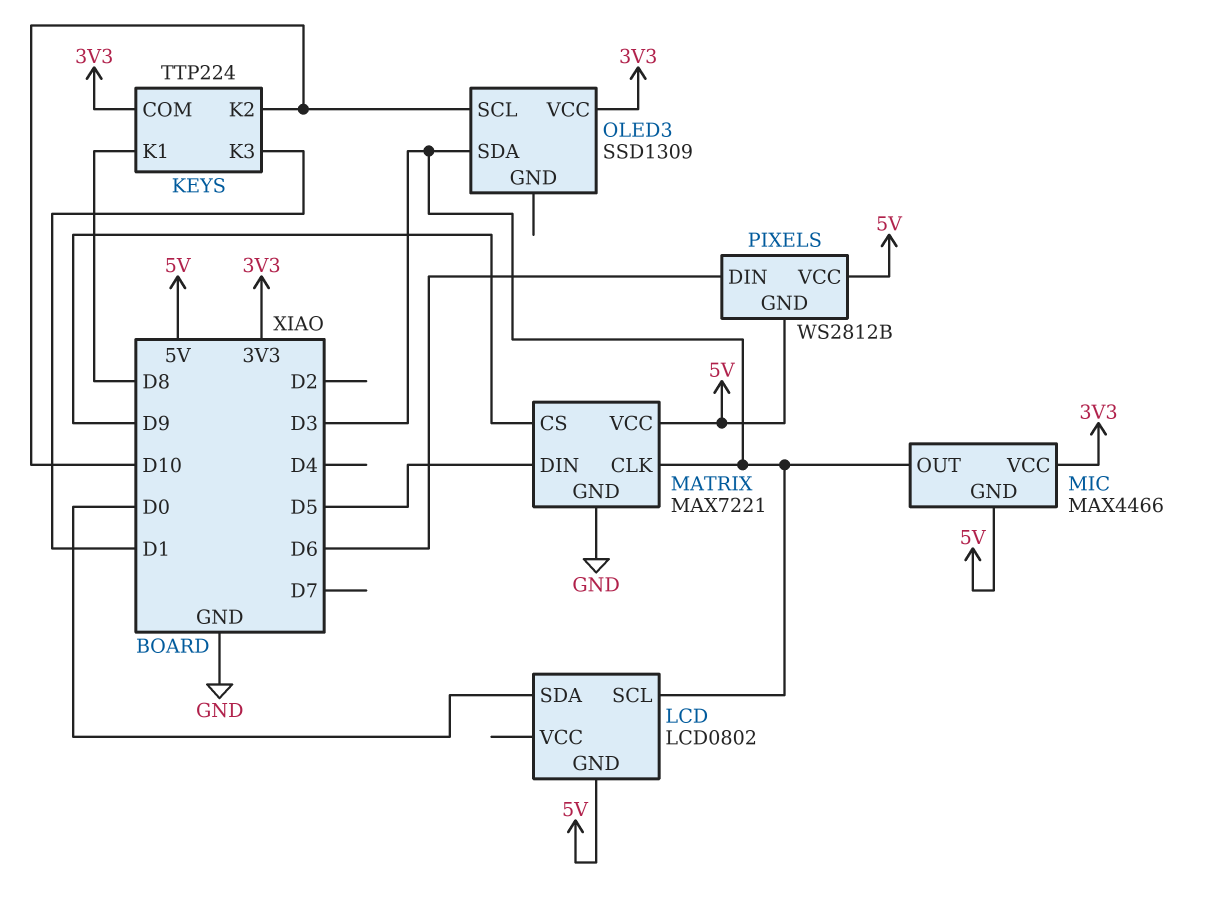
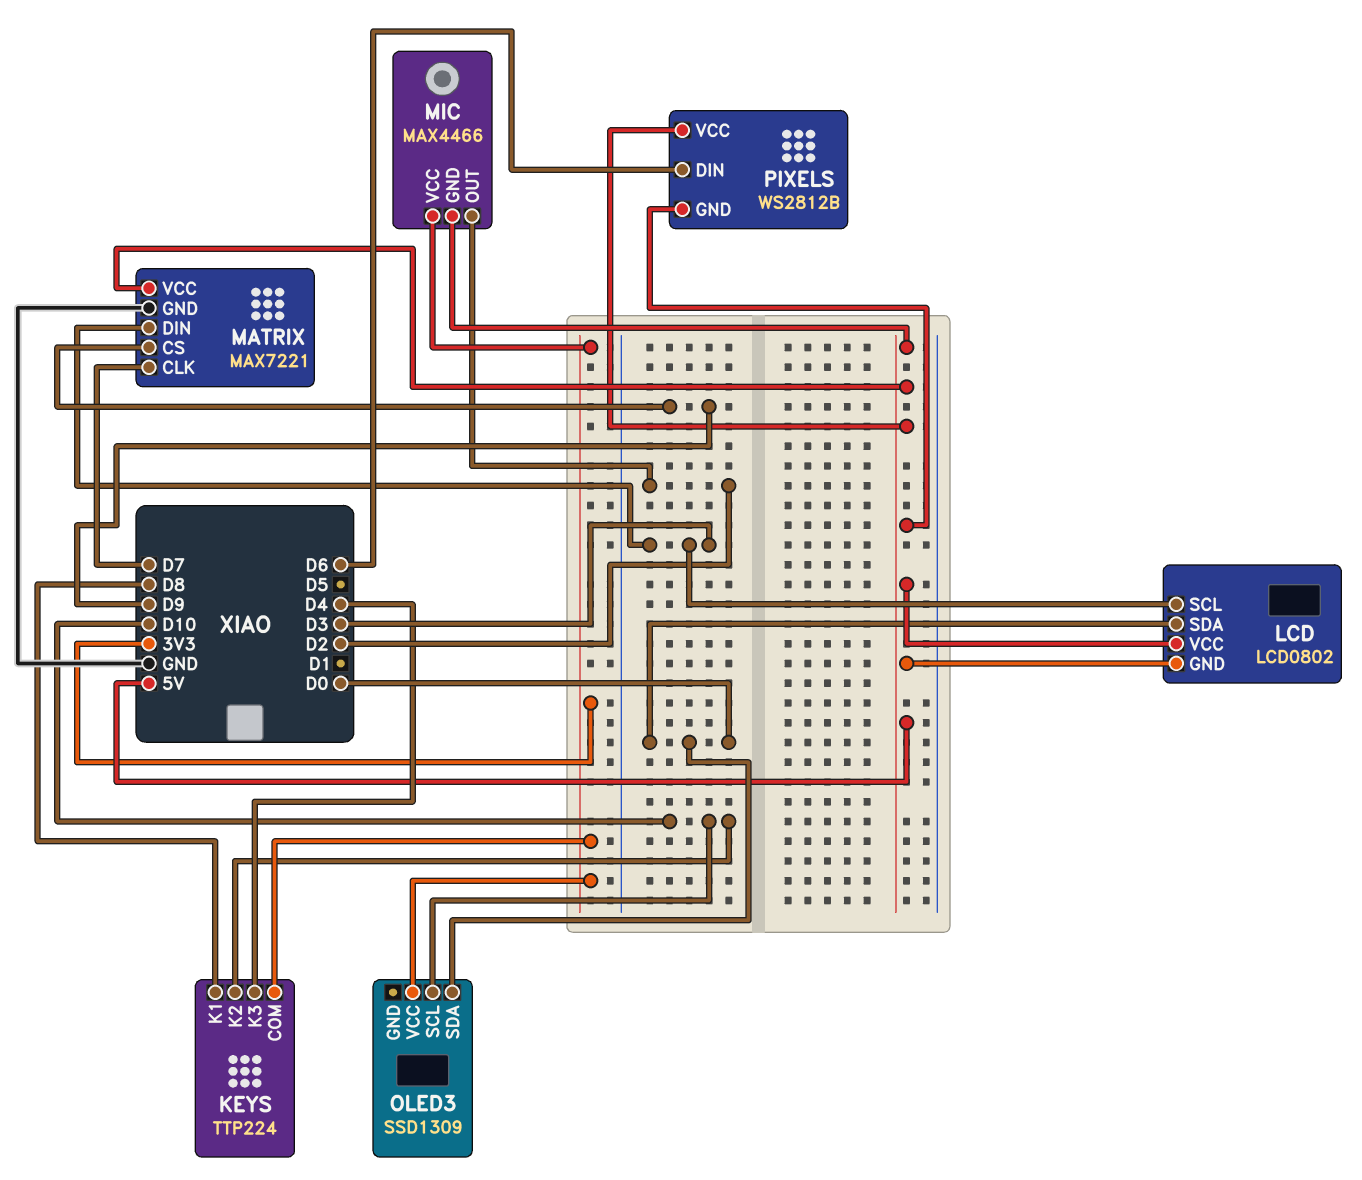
KEYS pin K3: D1 -> D4
LCD pin VCC: none -> 5V
MATRIX pin CLK: D3 -> D7
MATRIX pin DIN: D5 -> D3
MIC pin OUT: D3 -> D2
OLED3 pin SDA: D3 -> D0

